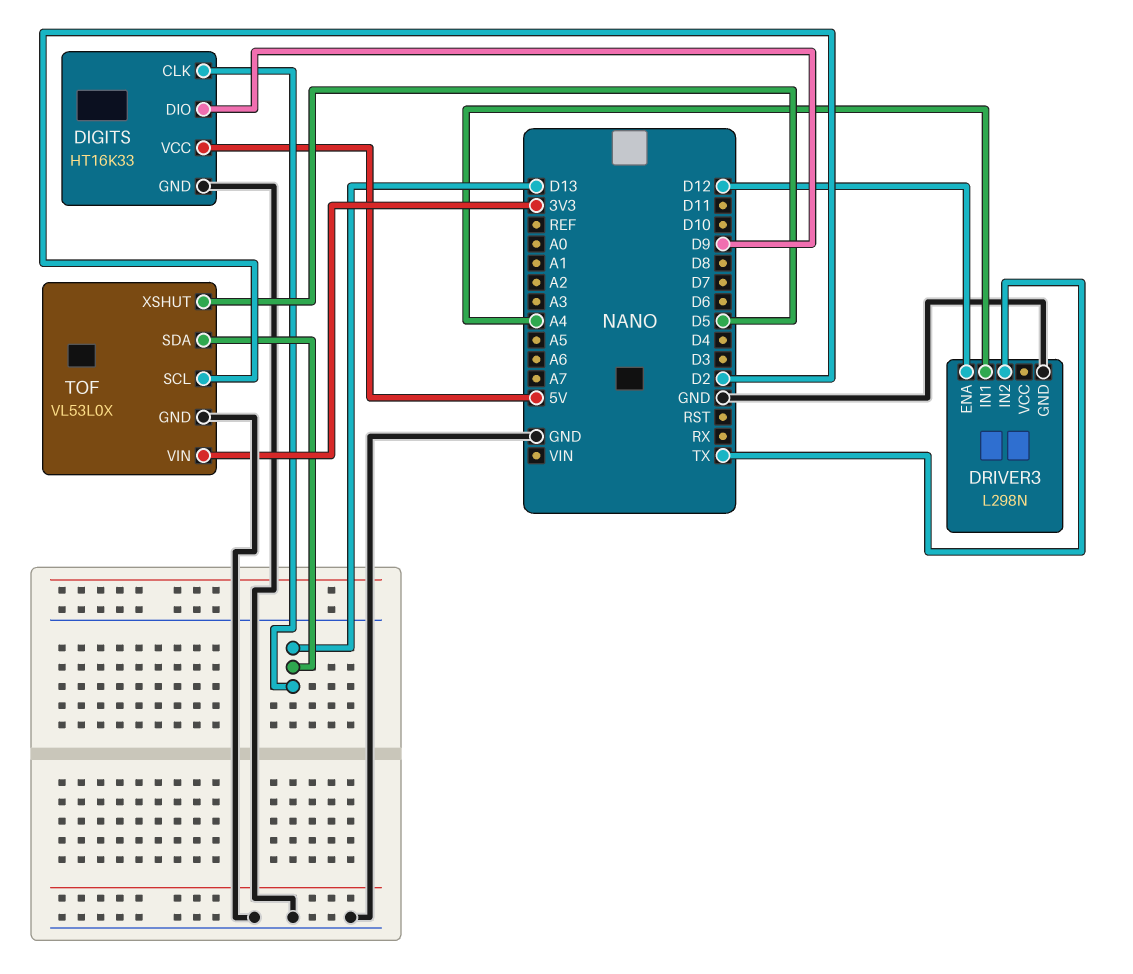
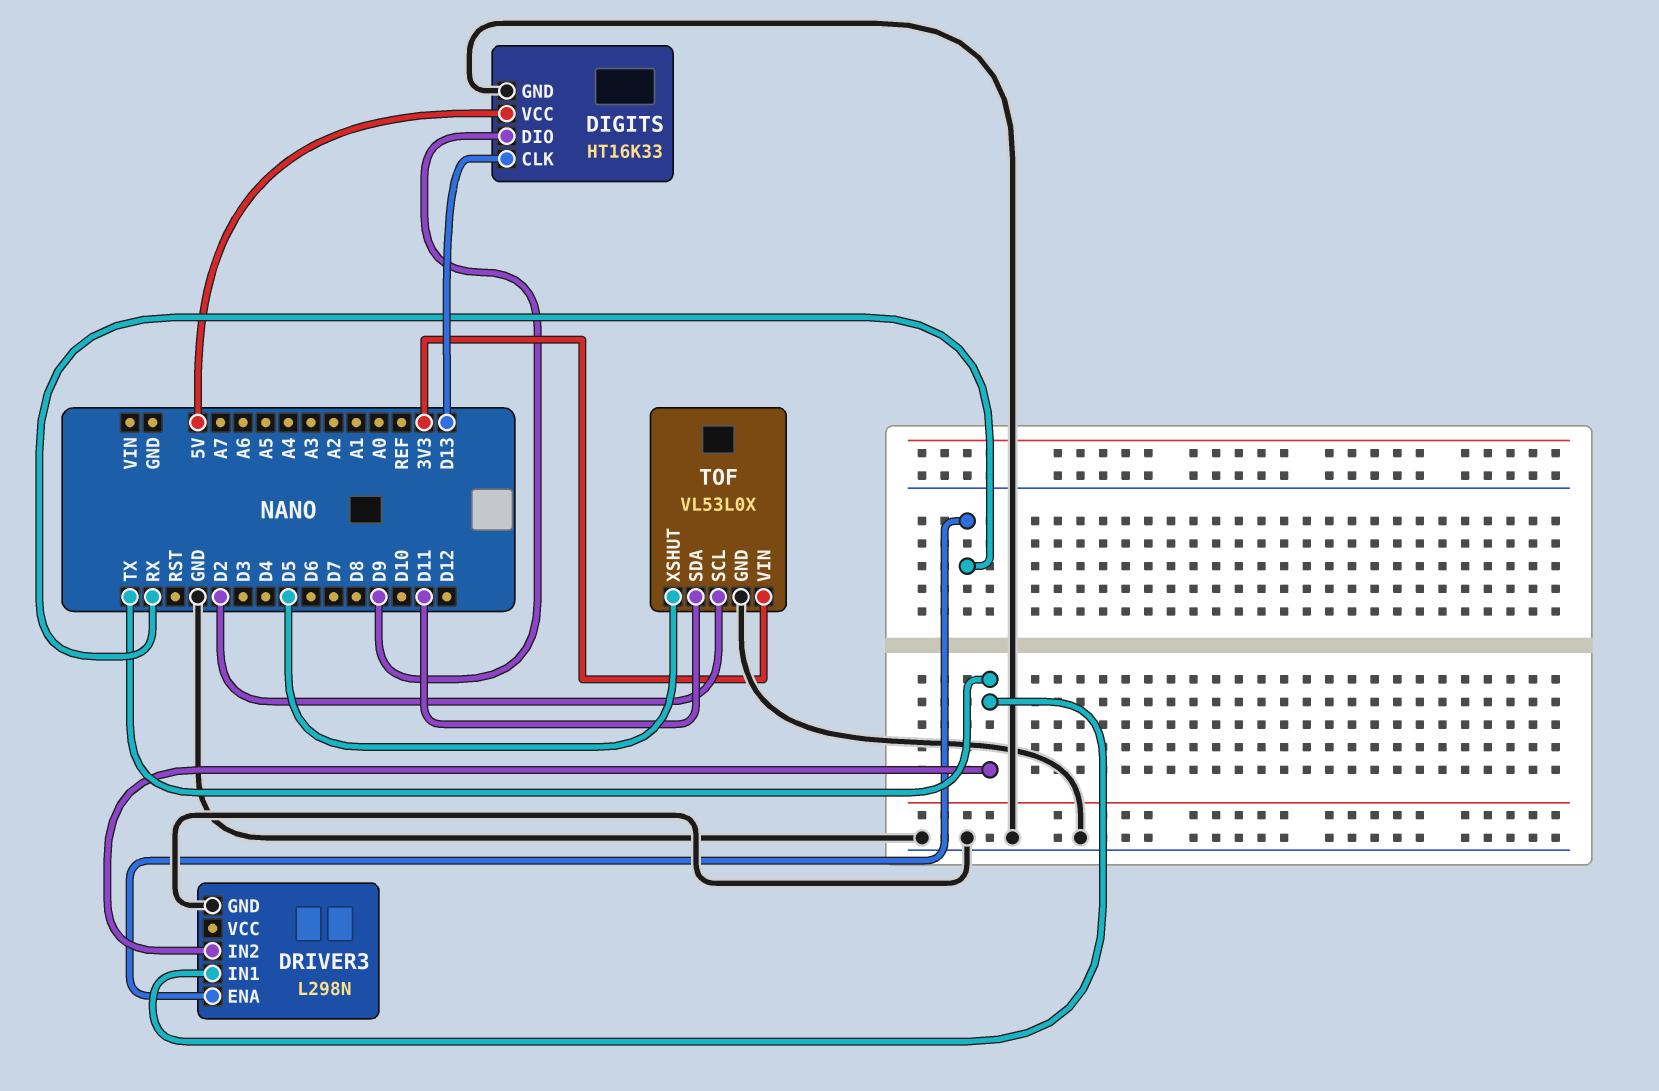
DRIVER3 pin ENA: D12 -> RX
DRIVER3 pin IN1: A4 -> TX
TOF pin SDA: D13 -> D11

